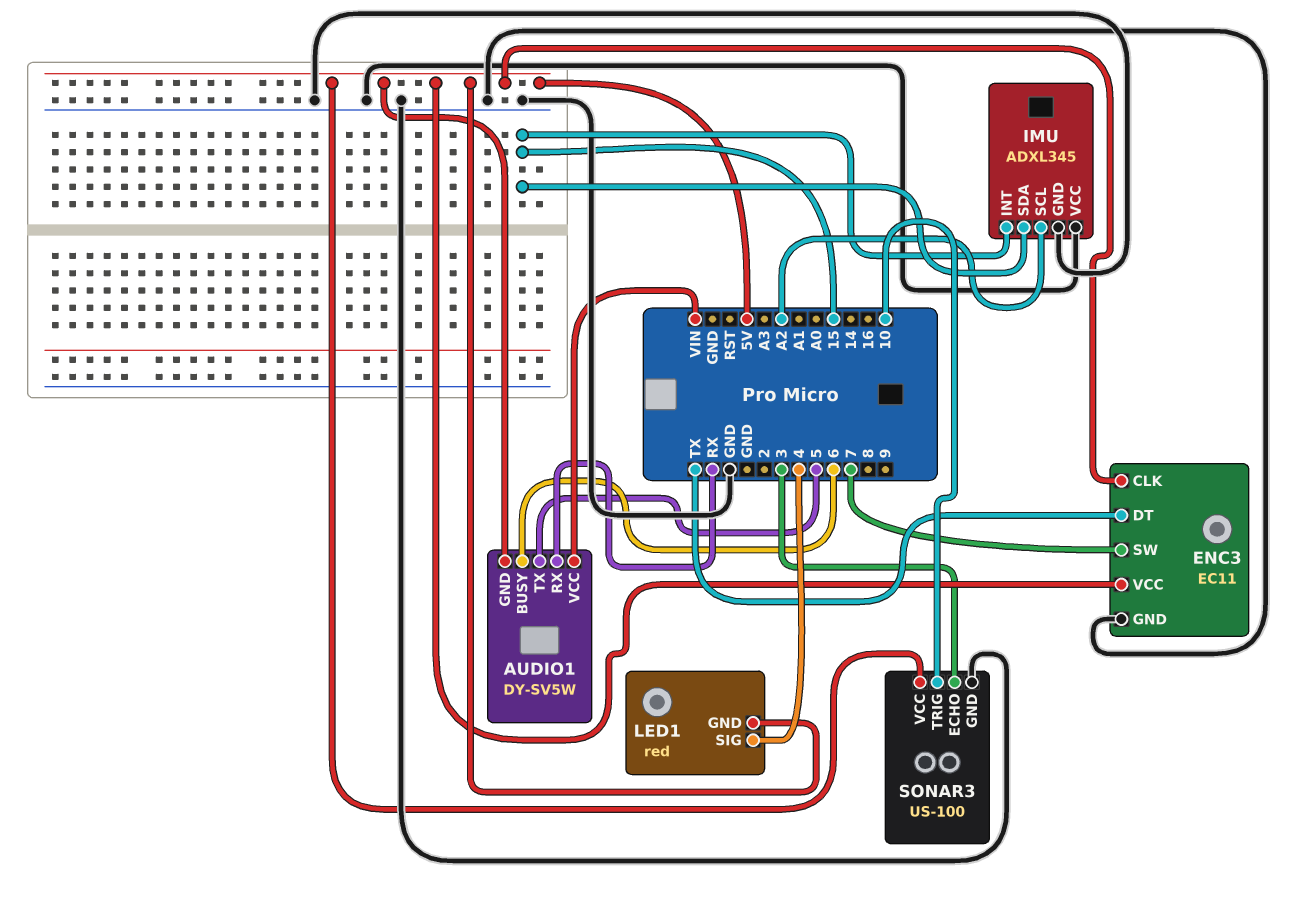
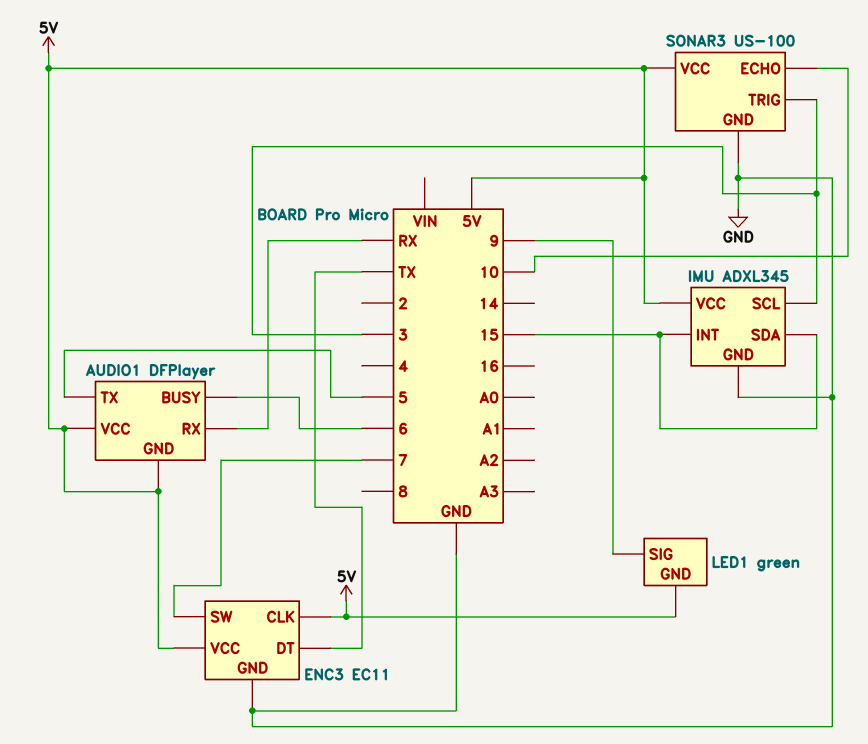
AUDIO1: DY-SV5W -> DFPlayer
AUDIO1 pin VCC: VIN -> 5V
IMU pin SCL: A2 -> 3
IMU pin VCC: GND -> 5V
LED1: red -> green
LED1 pin SIG: 4 -> 9
SONAR3 pin ECHO: 3 -> 10
SONAR3 pin TRIG: 10 -> 3

